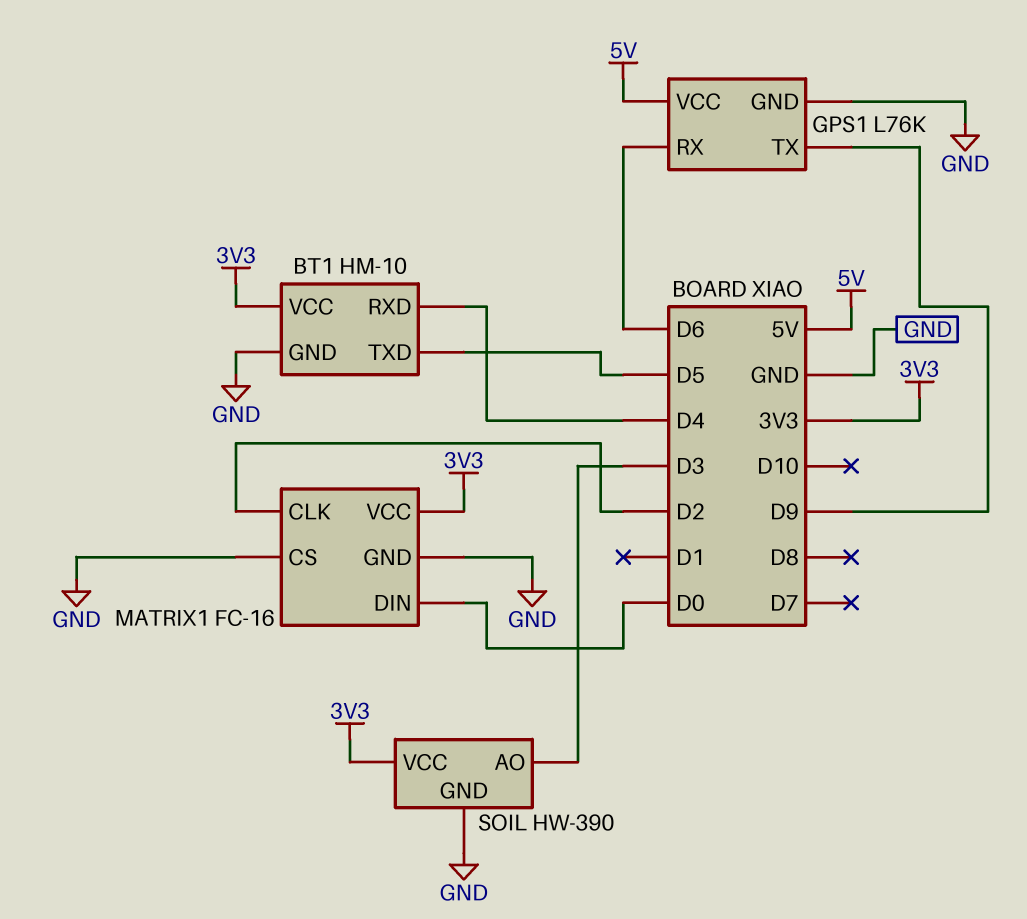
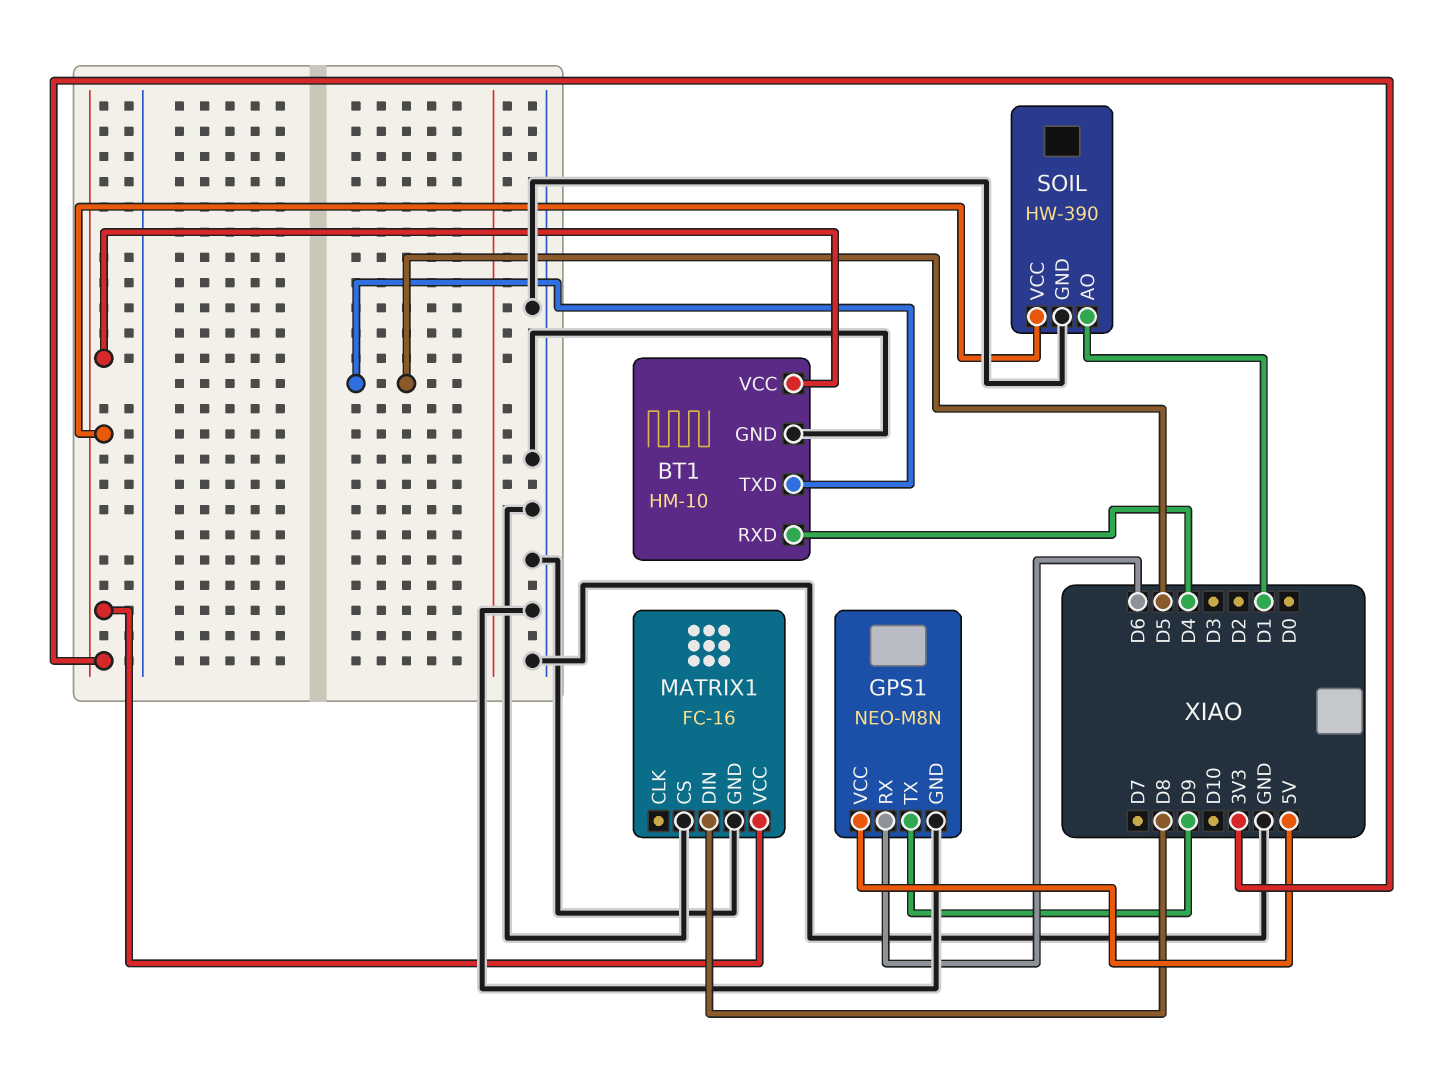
GPS1: L76K -> NEO-M8N
MATRIX1 pin CLK: D2 -> none
MATRIX1 pin DIN: D0 -> D8
SOIL pin AO: D3 -> D1

